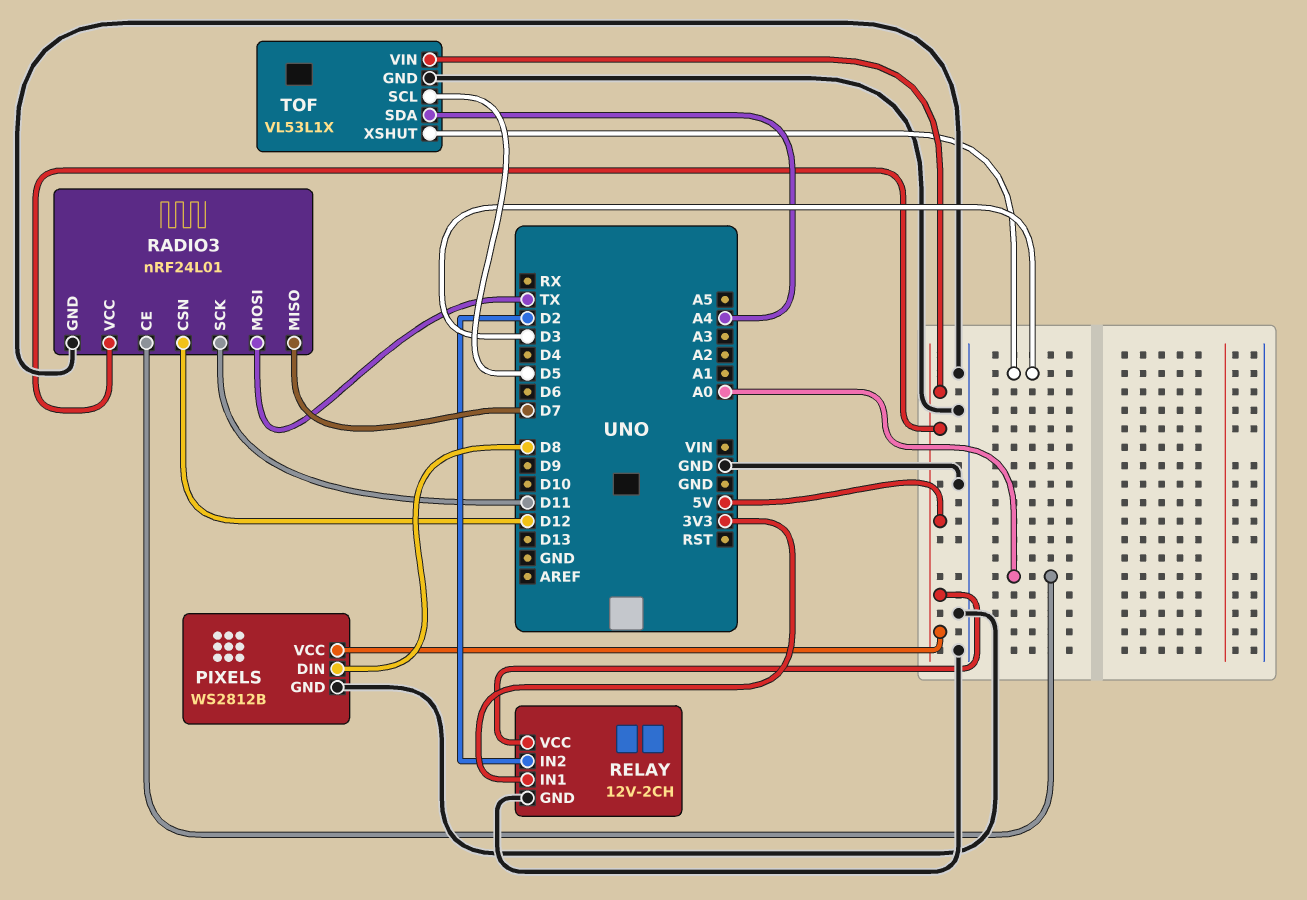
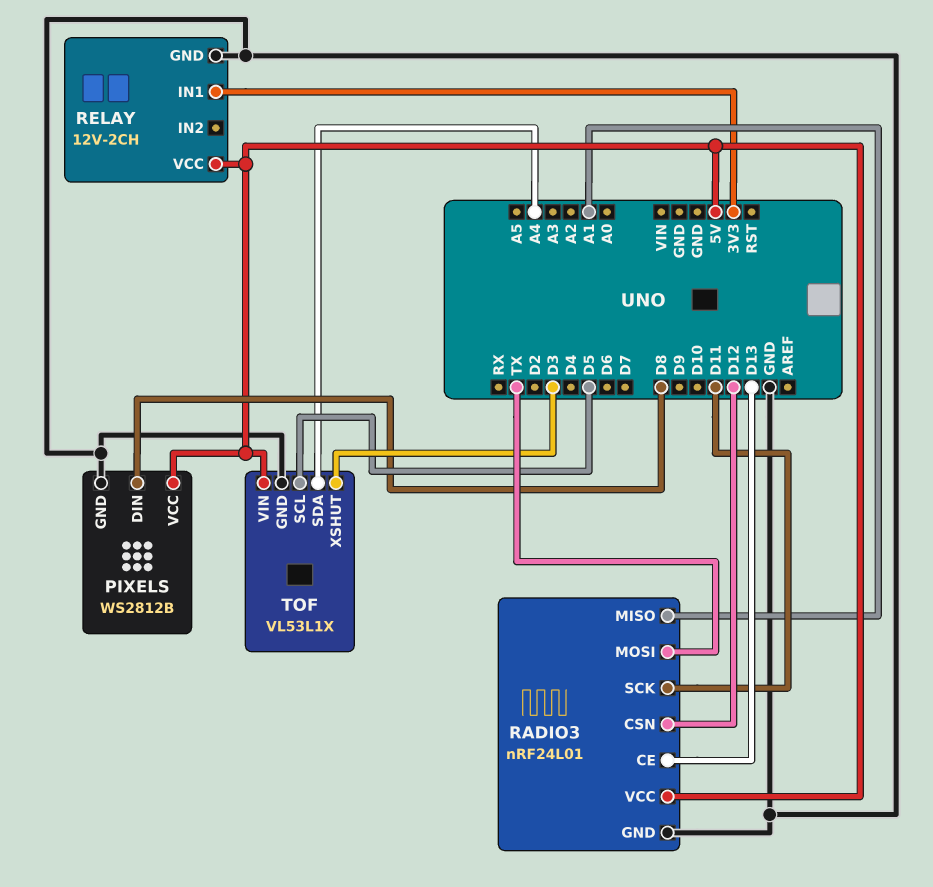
RADIO3 pin CE: A0 -> D13
RADIO3 pin MISO: D7 -> A1
RELAY pin IN2: D2 -> none

